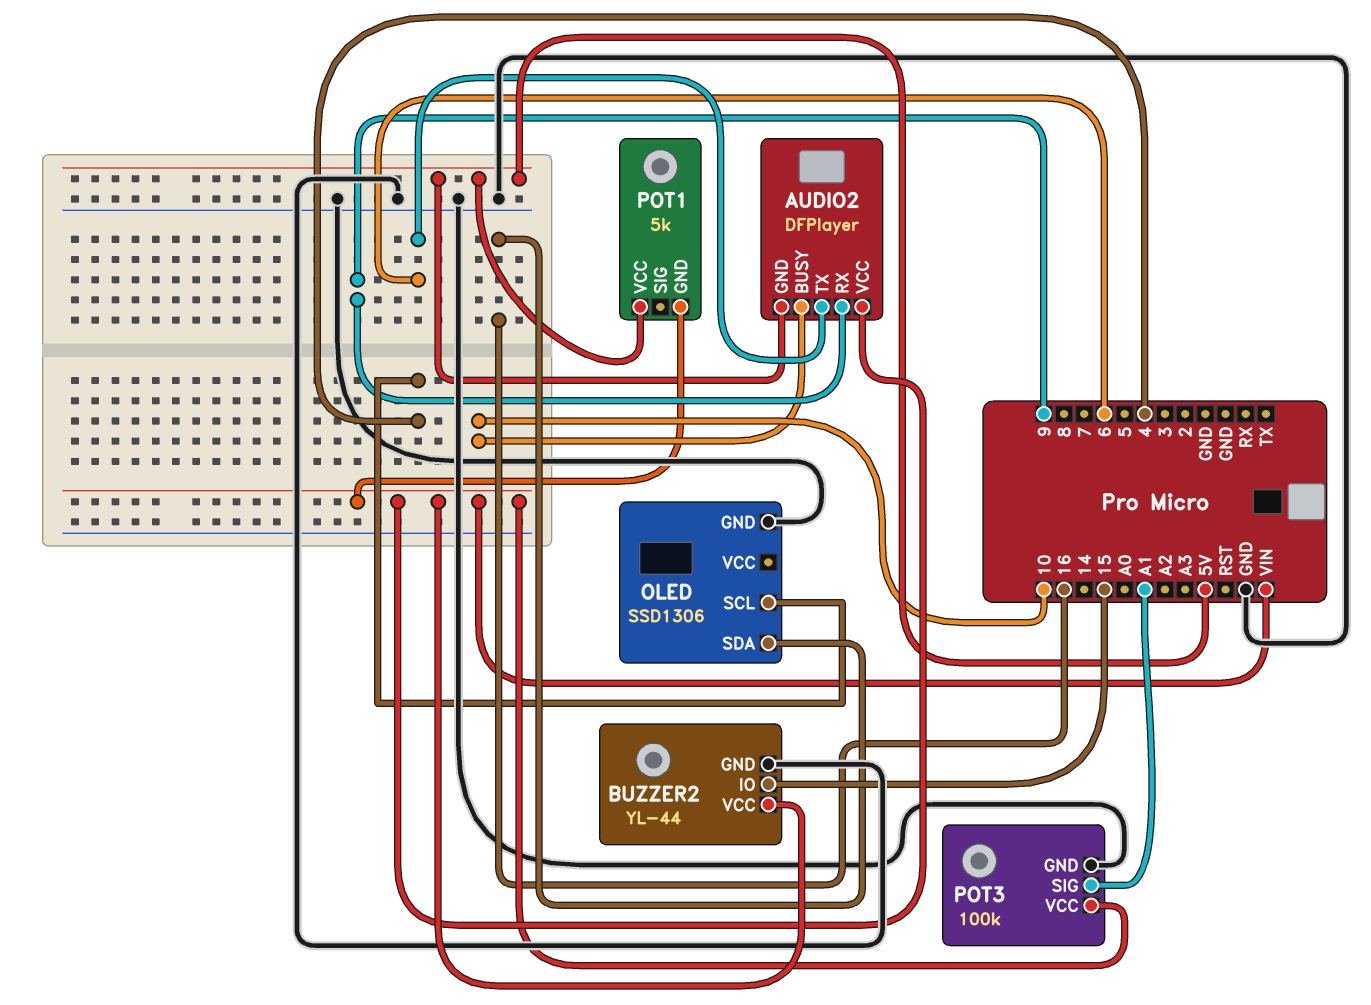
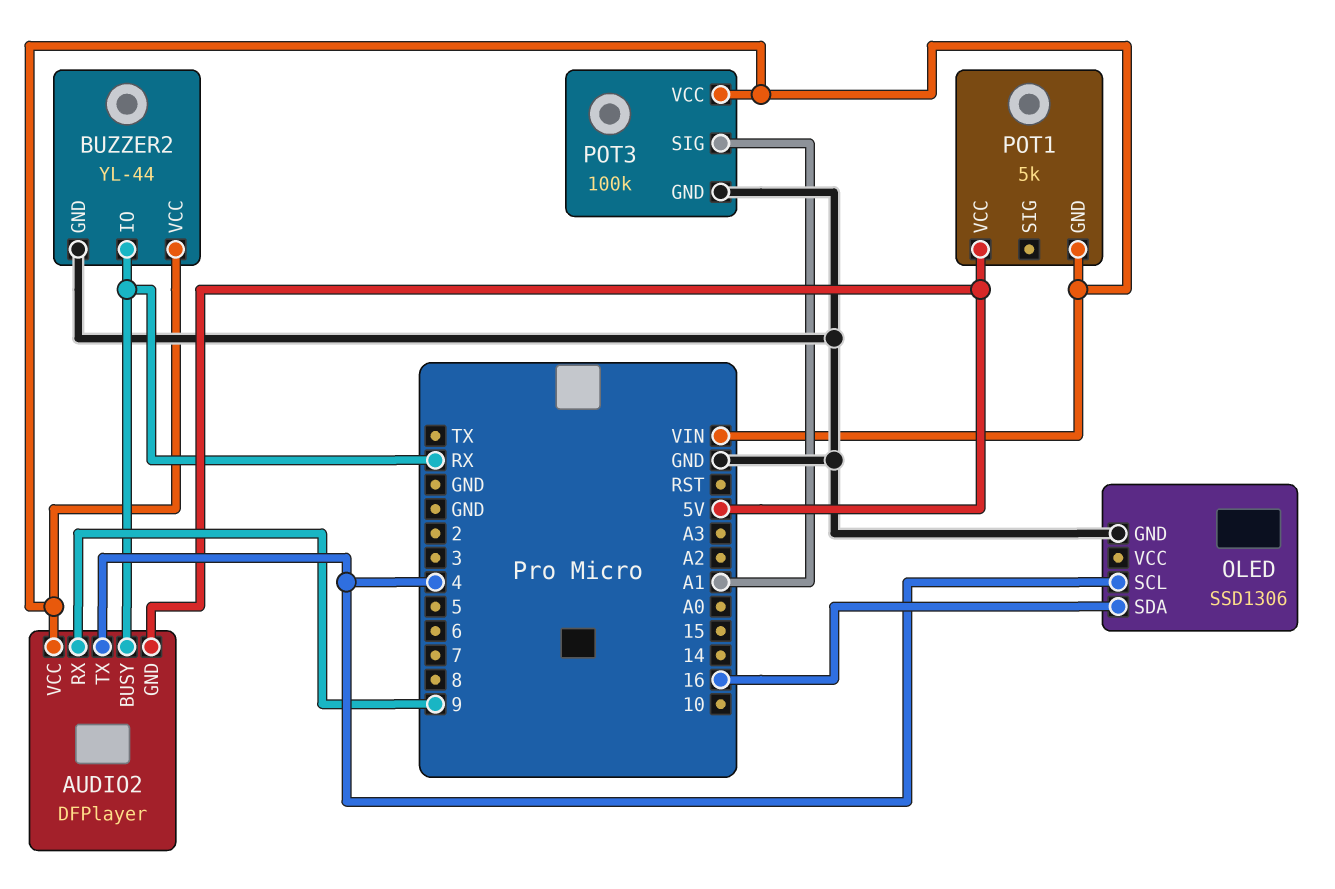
AUDIO2 pin BUSY: 10 -> RX
AUDIO2 pin TX: 6 -> 4
BUZZER2 pin IO: 15 -> RX

